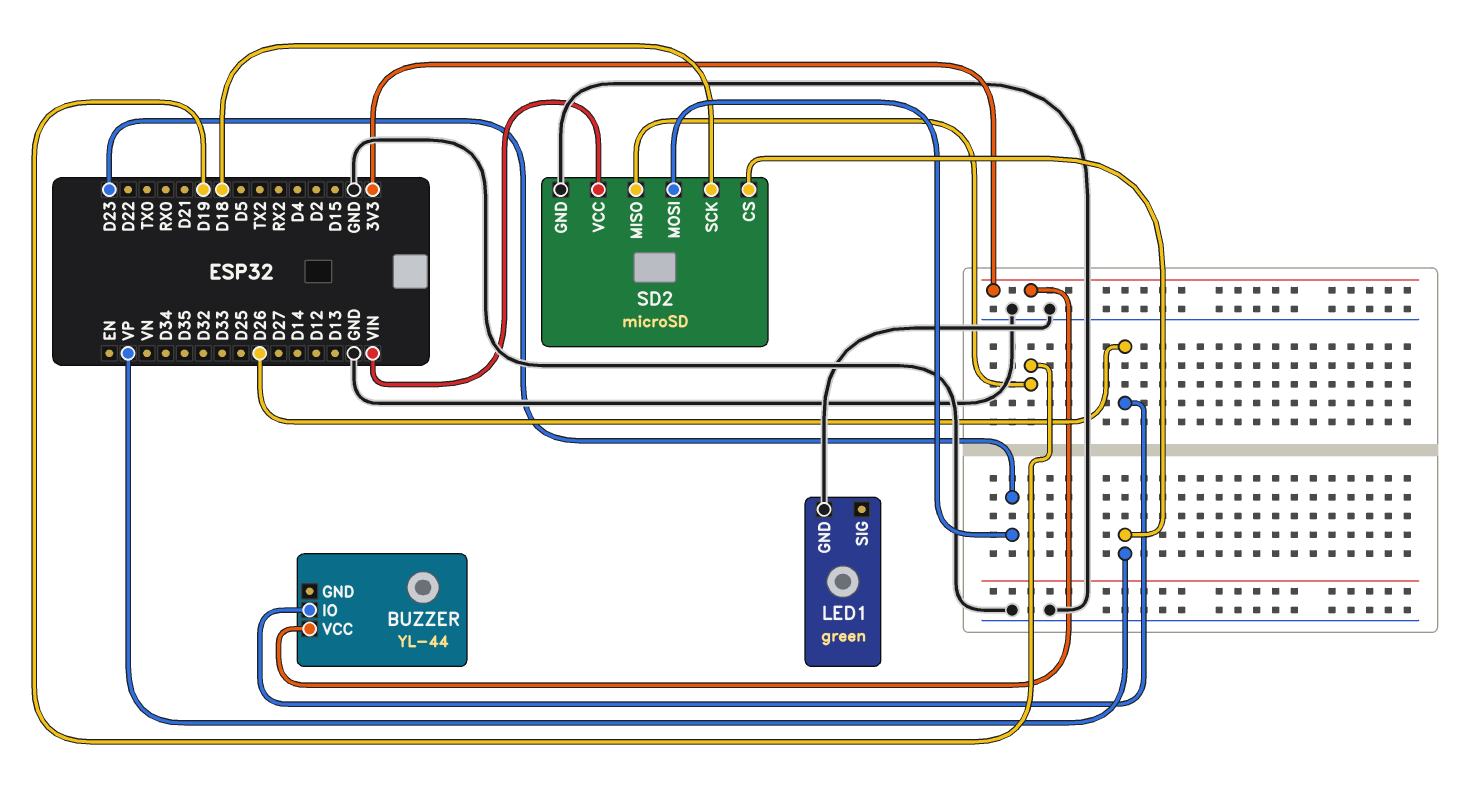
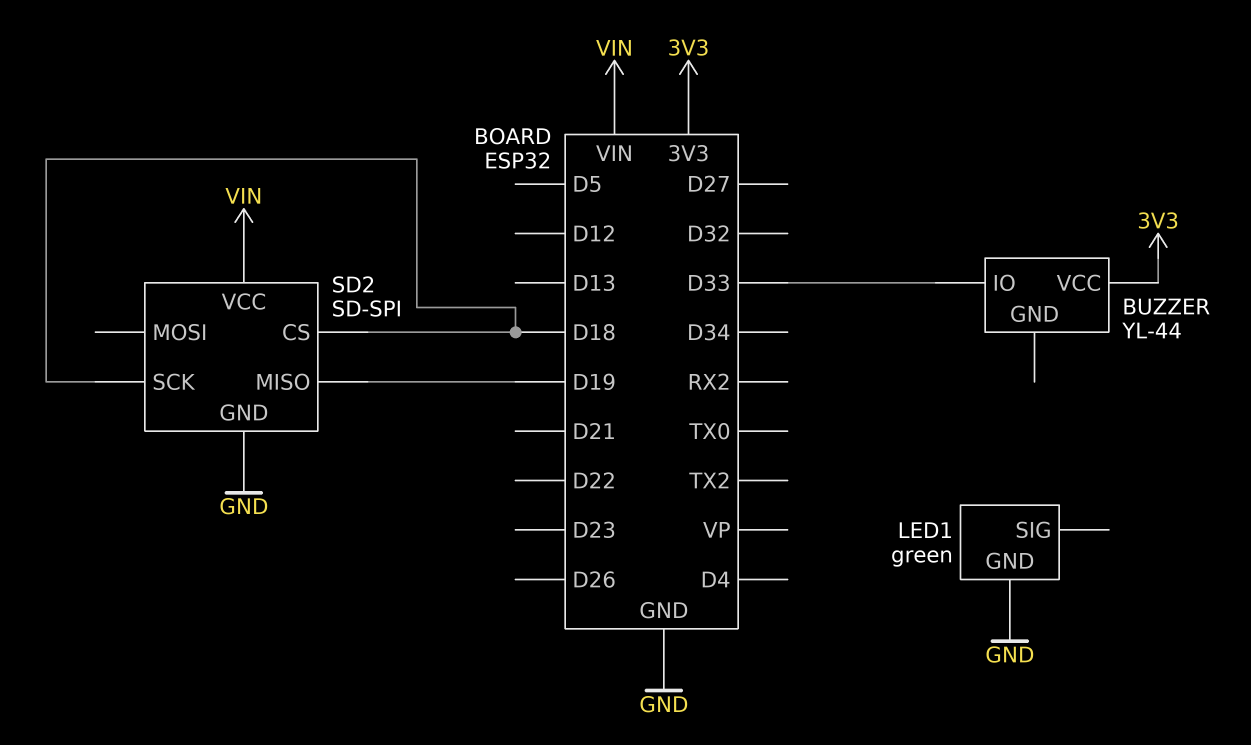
BUZZER pin IO: D26 -> D33
SD2: microSD -> SD-SPI
SD2 pin CS: VP -> D18
SD2 pin MOSI: D23 -> none

